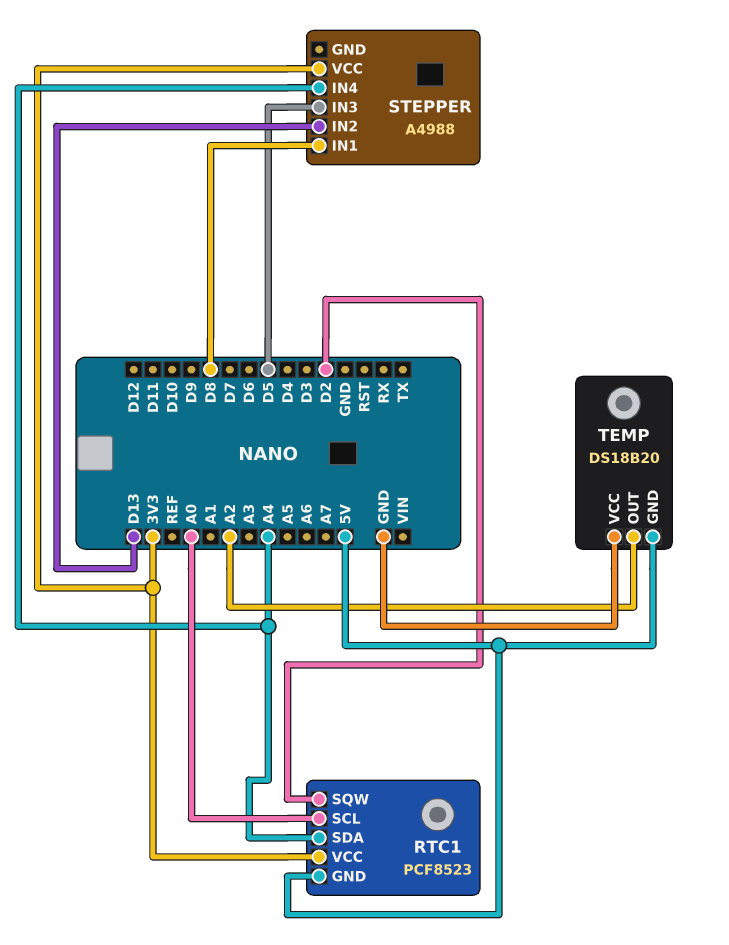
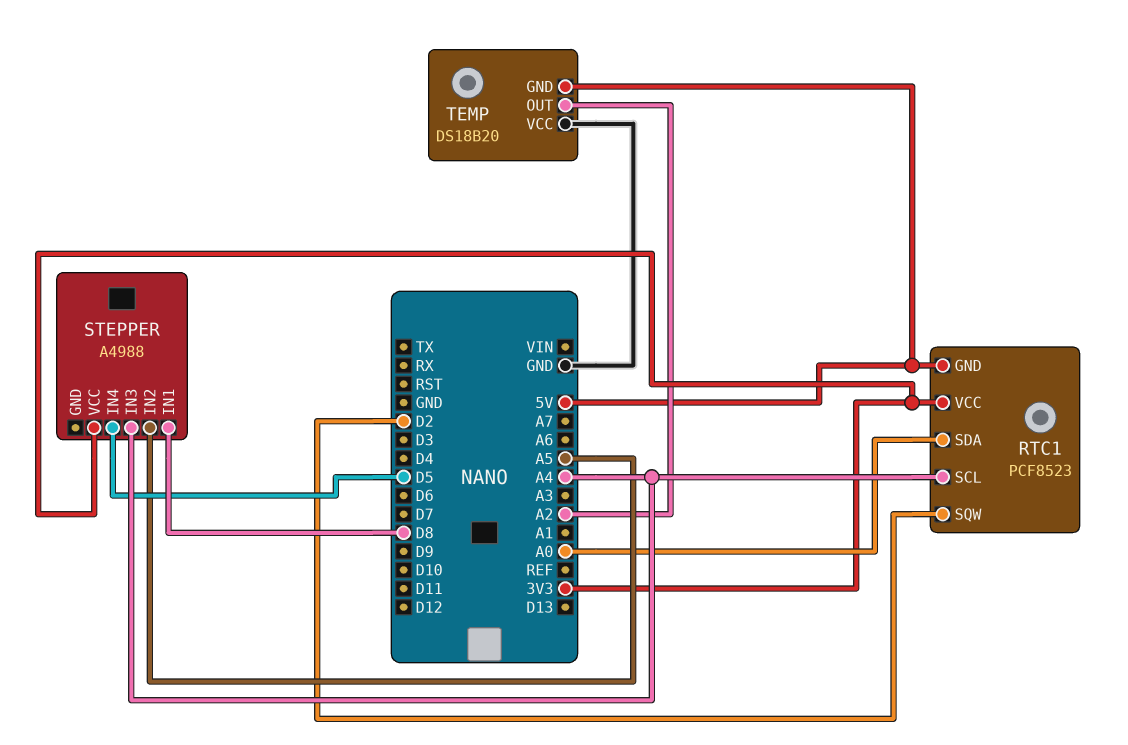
RTC1 pin SCL: A0 -> A4
RTC1 pin SDA: A4 -> A0
STEPPER pin IN2: D13 -> A5
STEPPER pin IN3: D5 -> A4
STEPPER pin IN4: A4 -> D5

